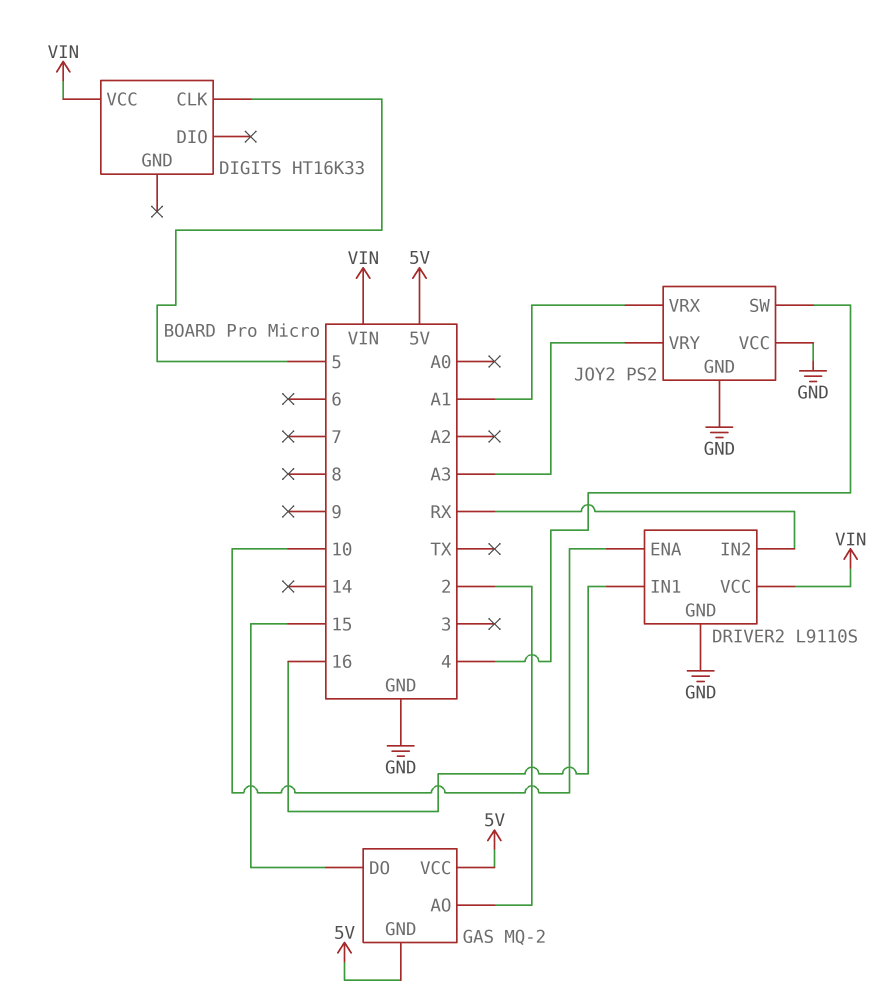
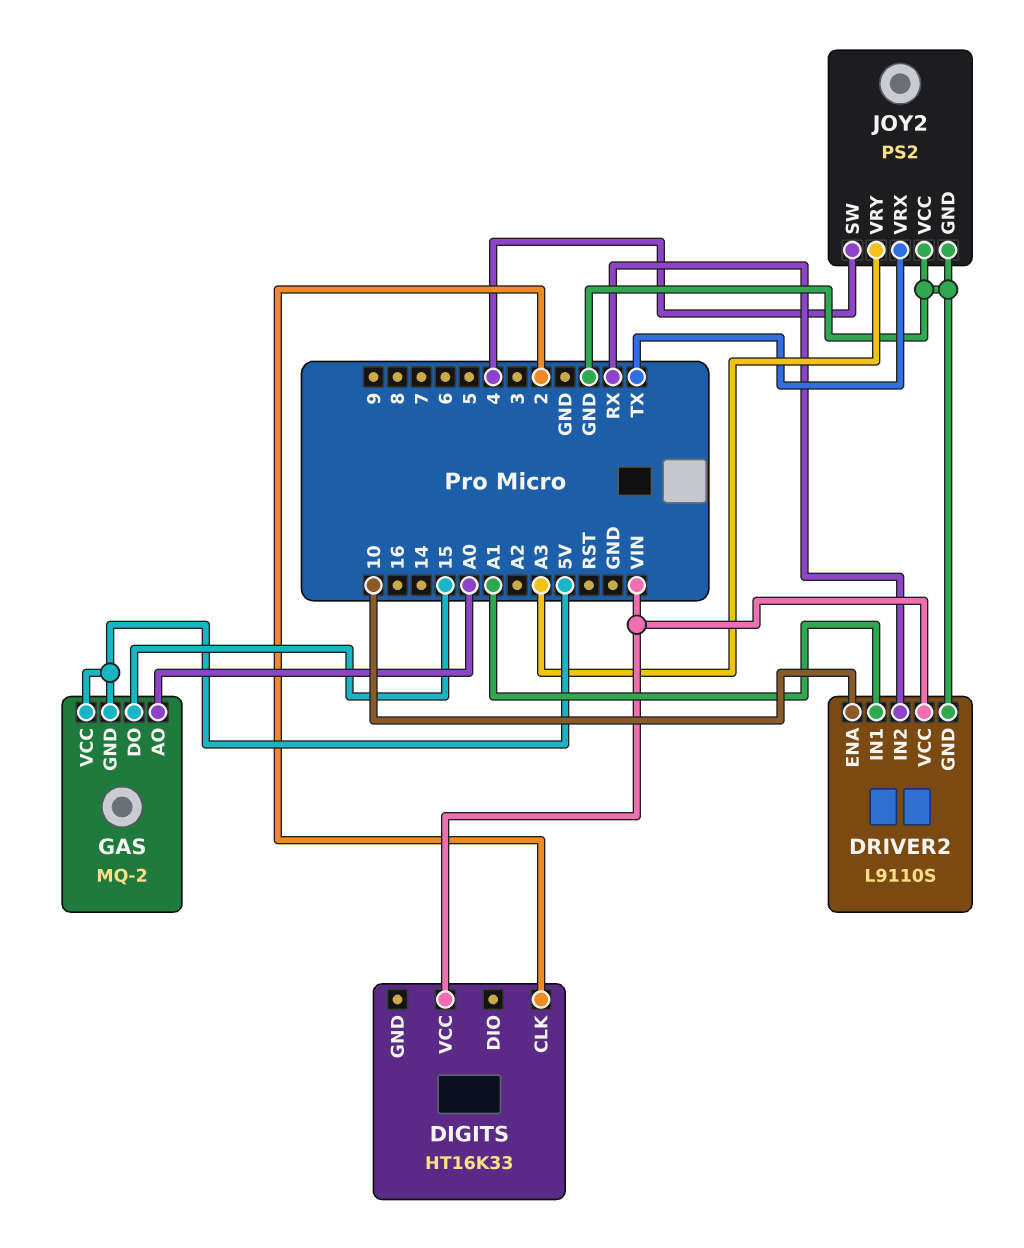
DIGITS pin CLK: 5 -> 2
DRIVER2 pin IN1: 16 -> A1
GAS pin AO: 2 -> A0
JOY2 pin VRX: A1 -> TX

